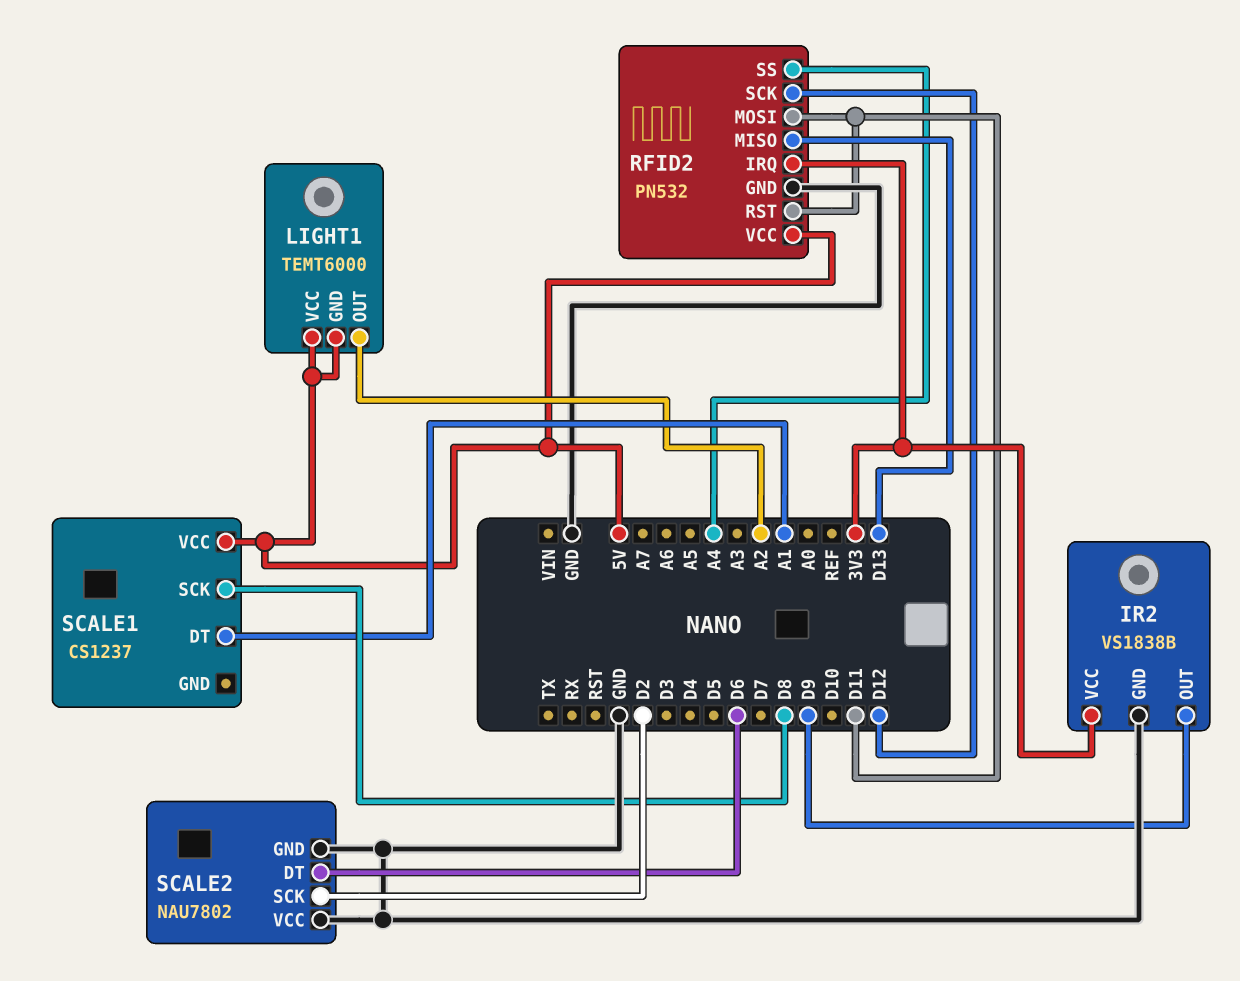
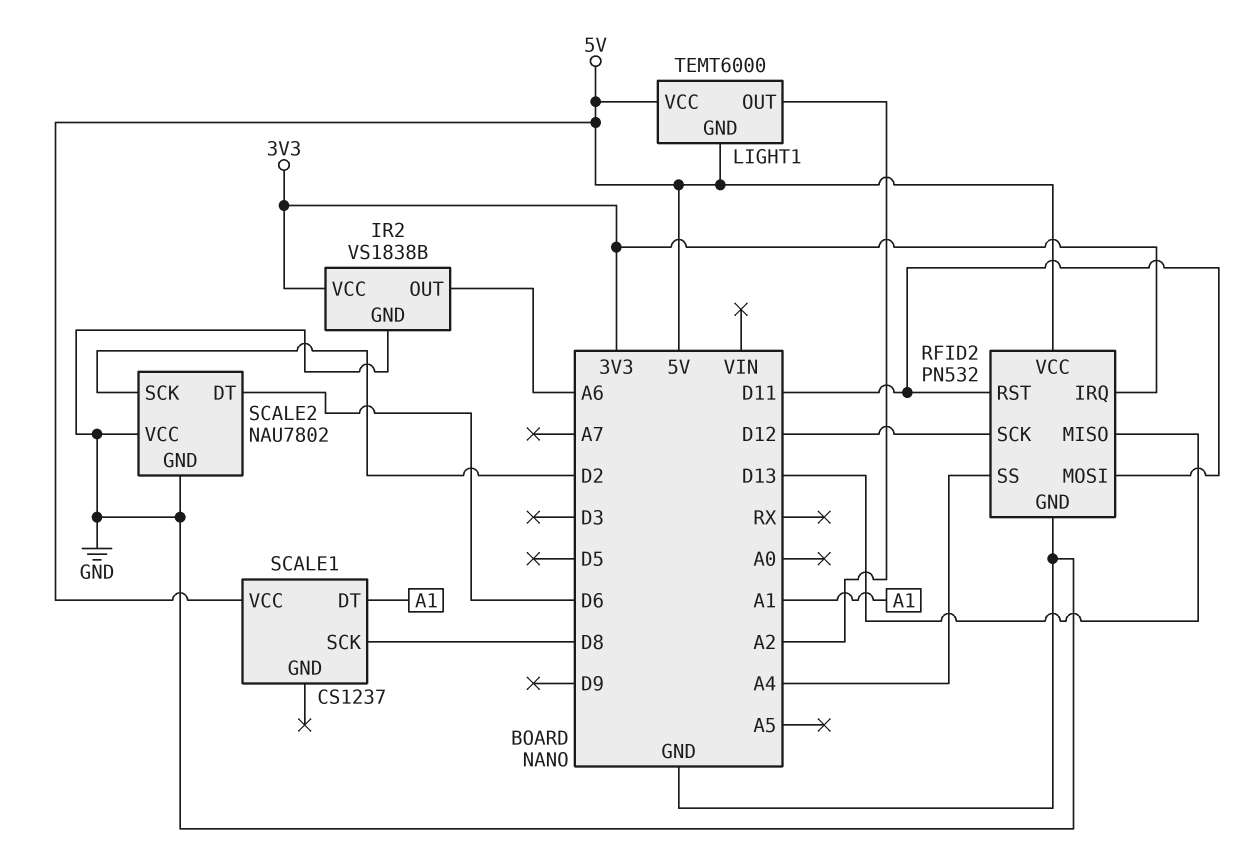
IR2 pin OUT: D9 -> A6

